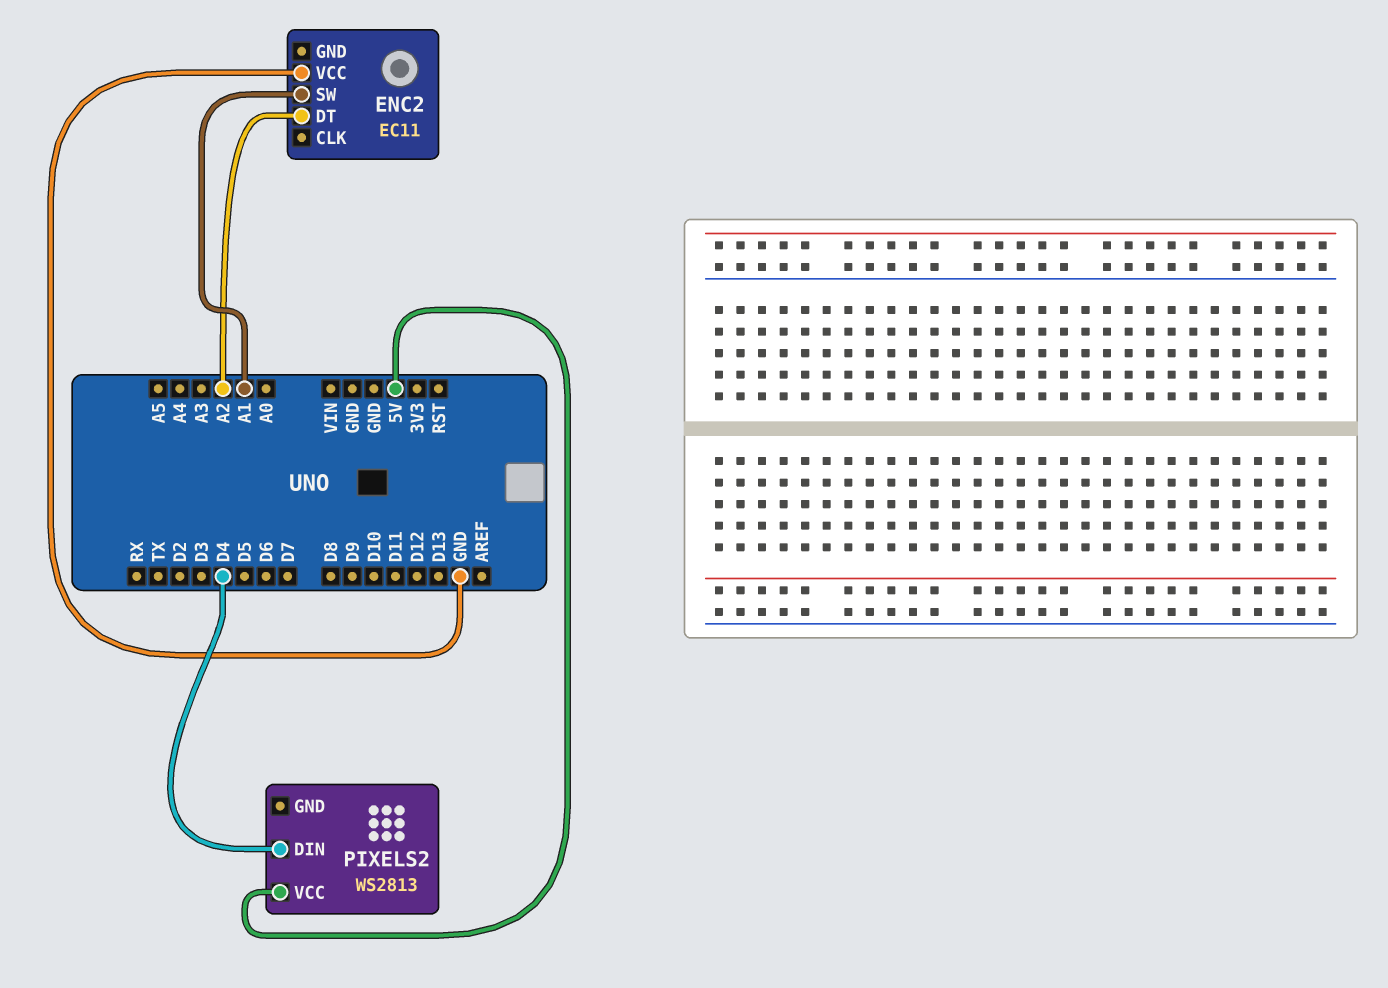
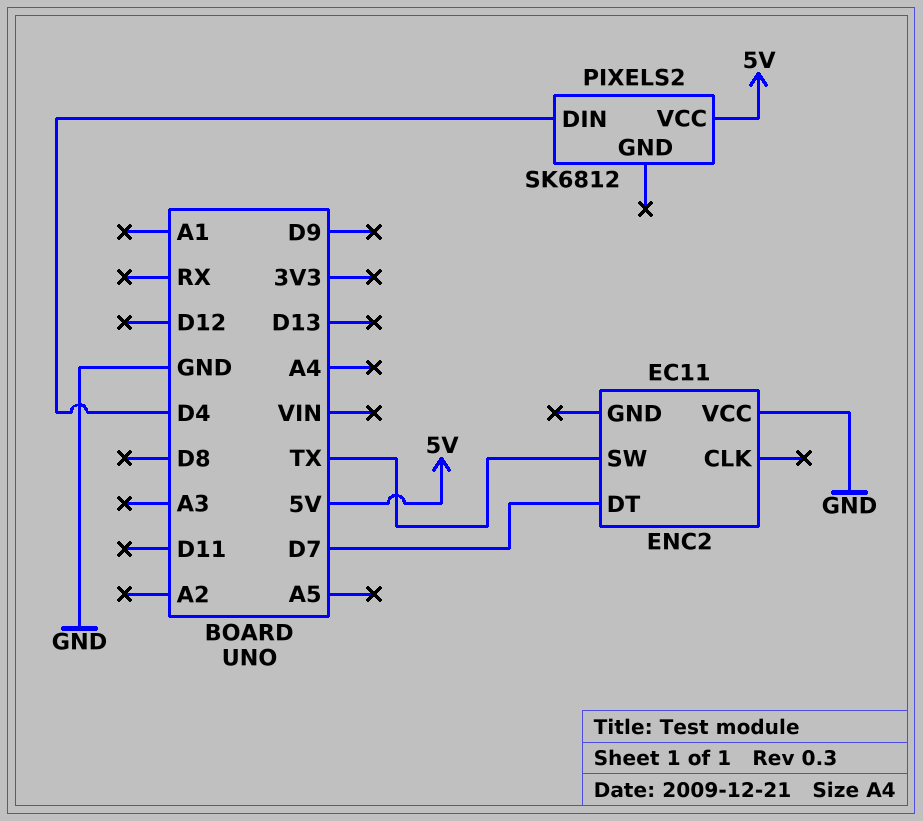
ENC2 pin DT: A2 -> D7
ENC2 pin SW: A1 -> TX
PIXELS2: WS2813 -> SK6812

